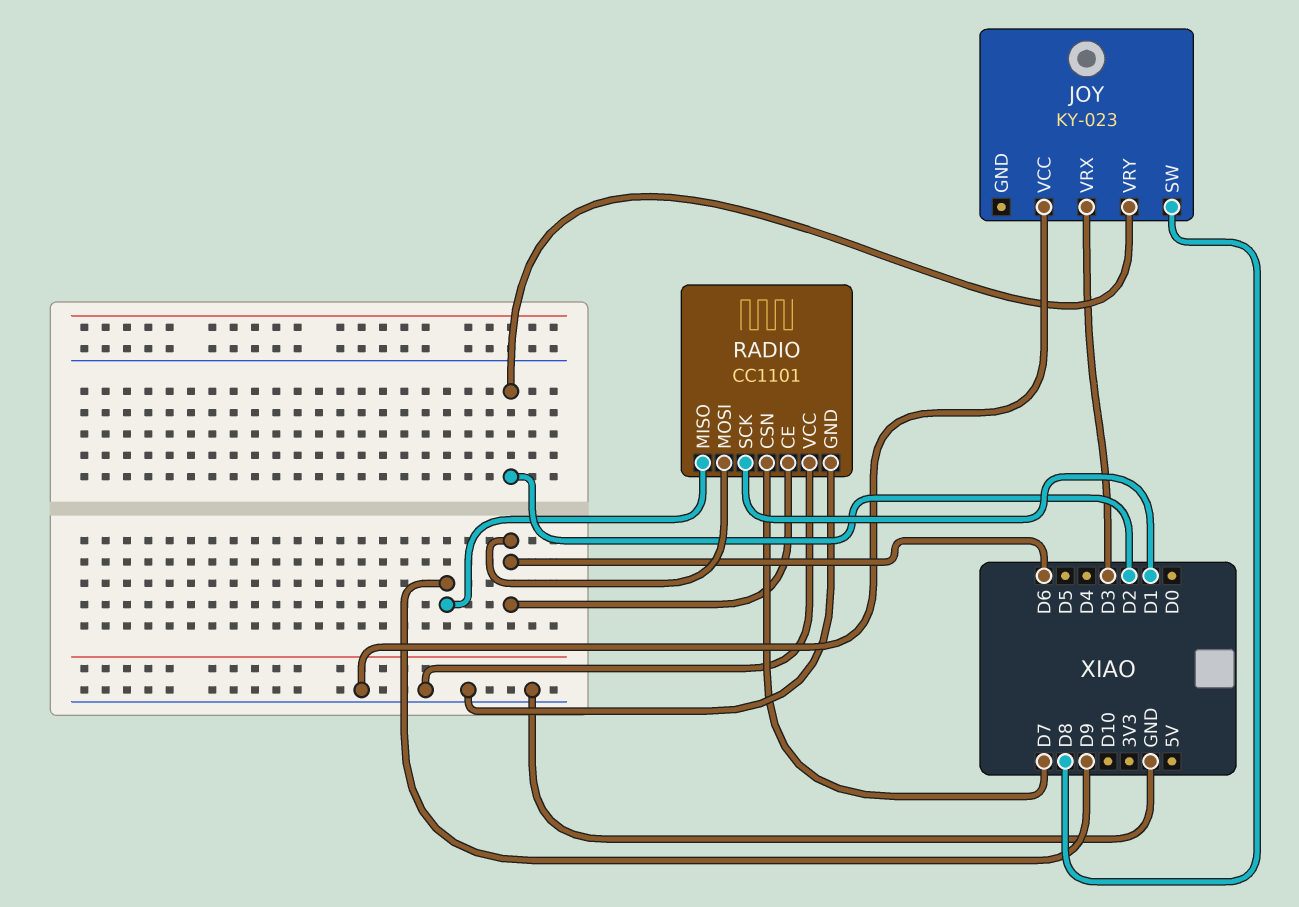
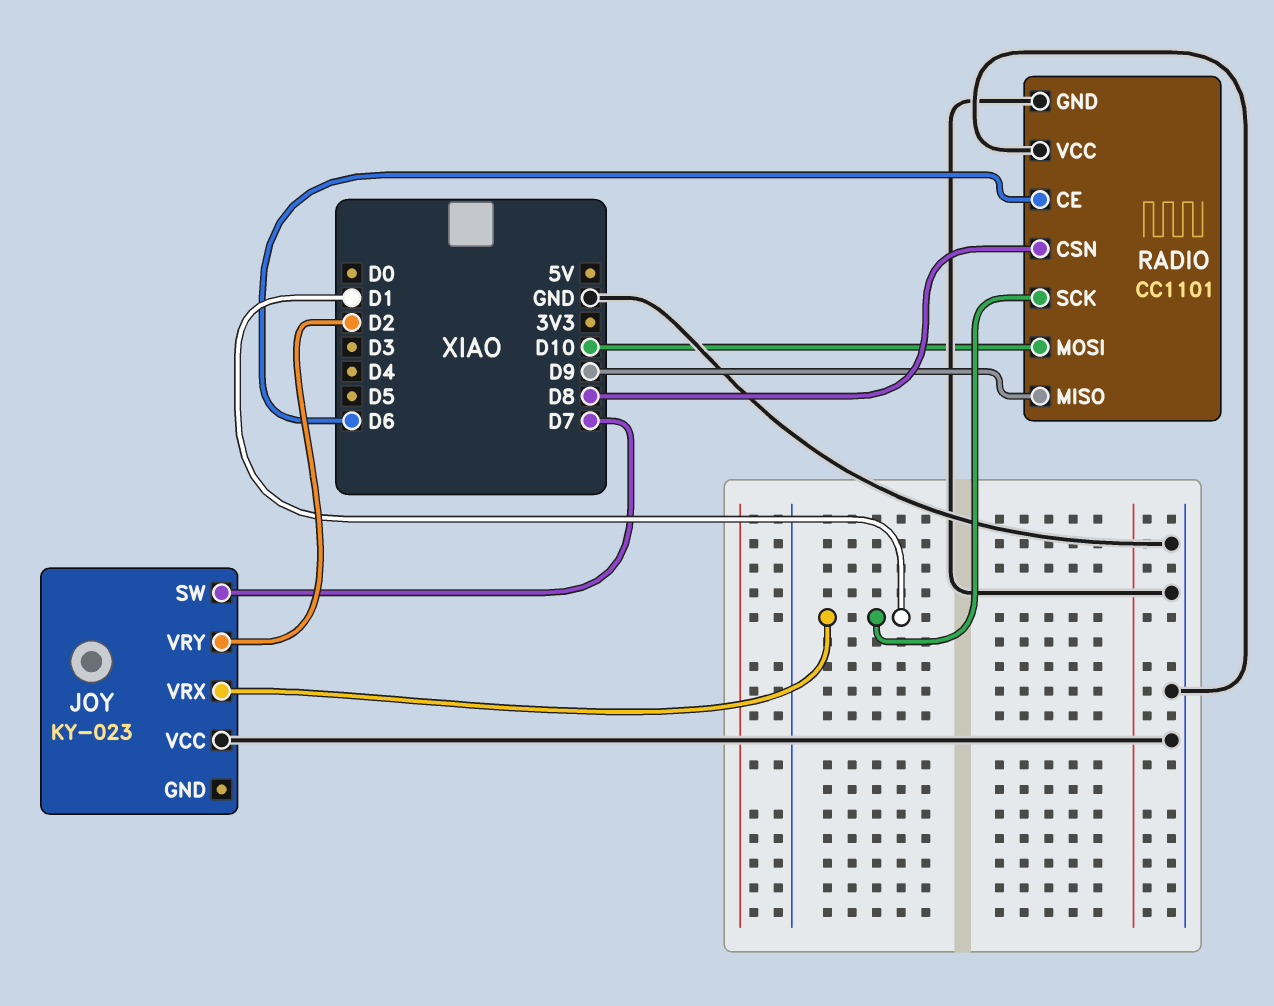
JOY pin SW: D8 -> D7
JOY pin VRX: D3 -> D1
RADIO pin CSN: D7 -> D8
RADIO pin MOSI: D6 -> D10

